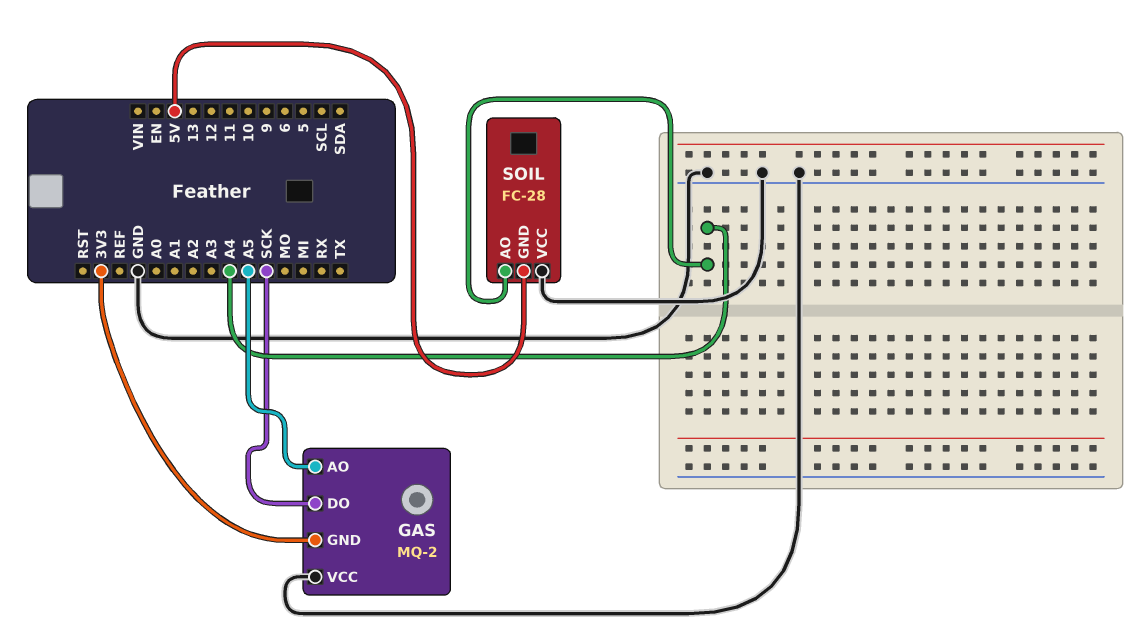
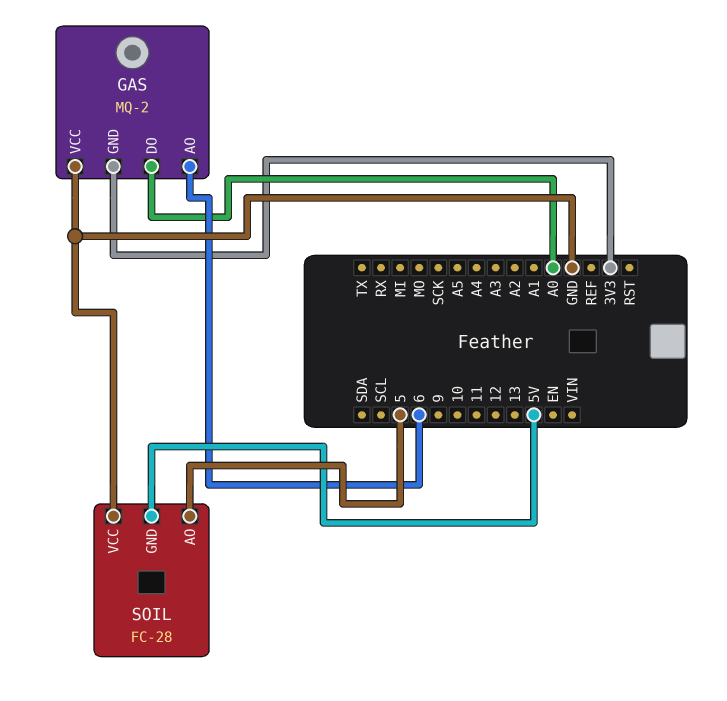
GAS pin AO: A5 -> 6
GAS pin DO: SCK -> A0
SOIL pin AO: A4 -> 5

